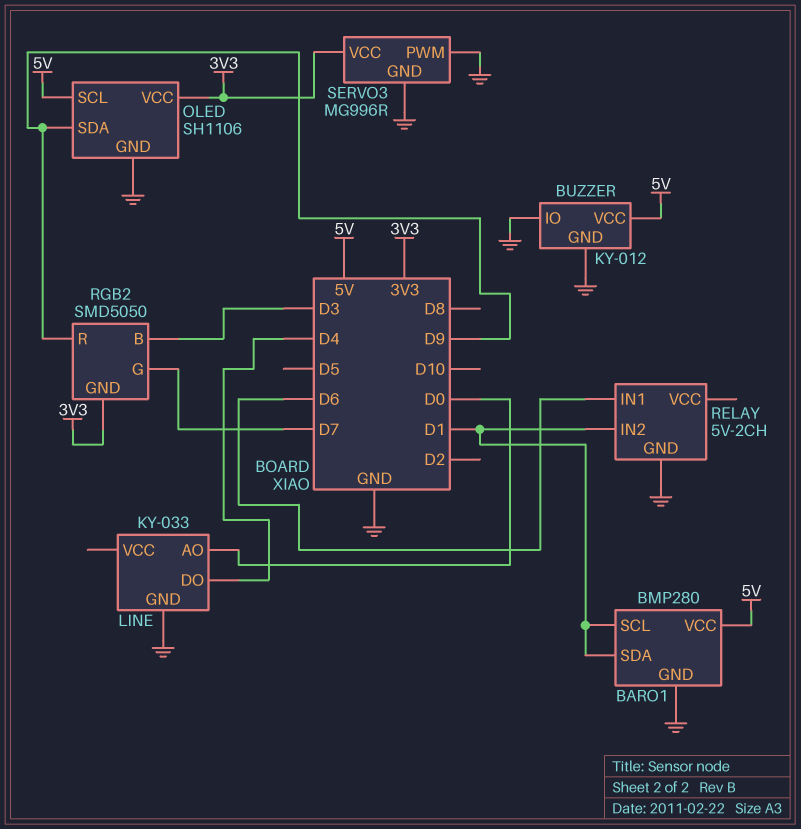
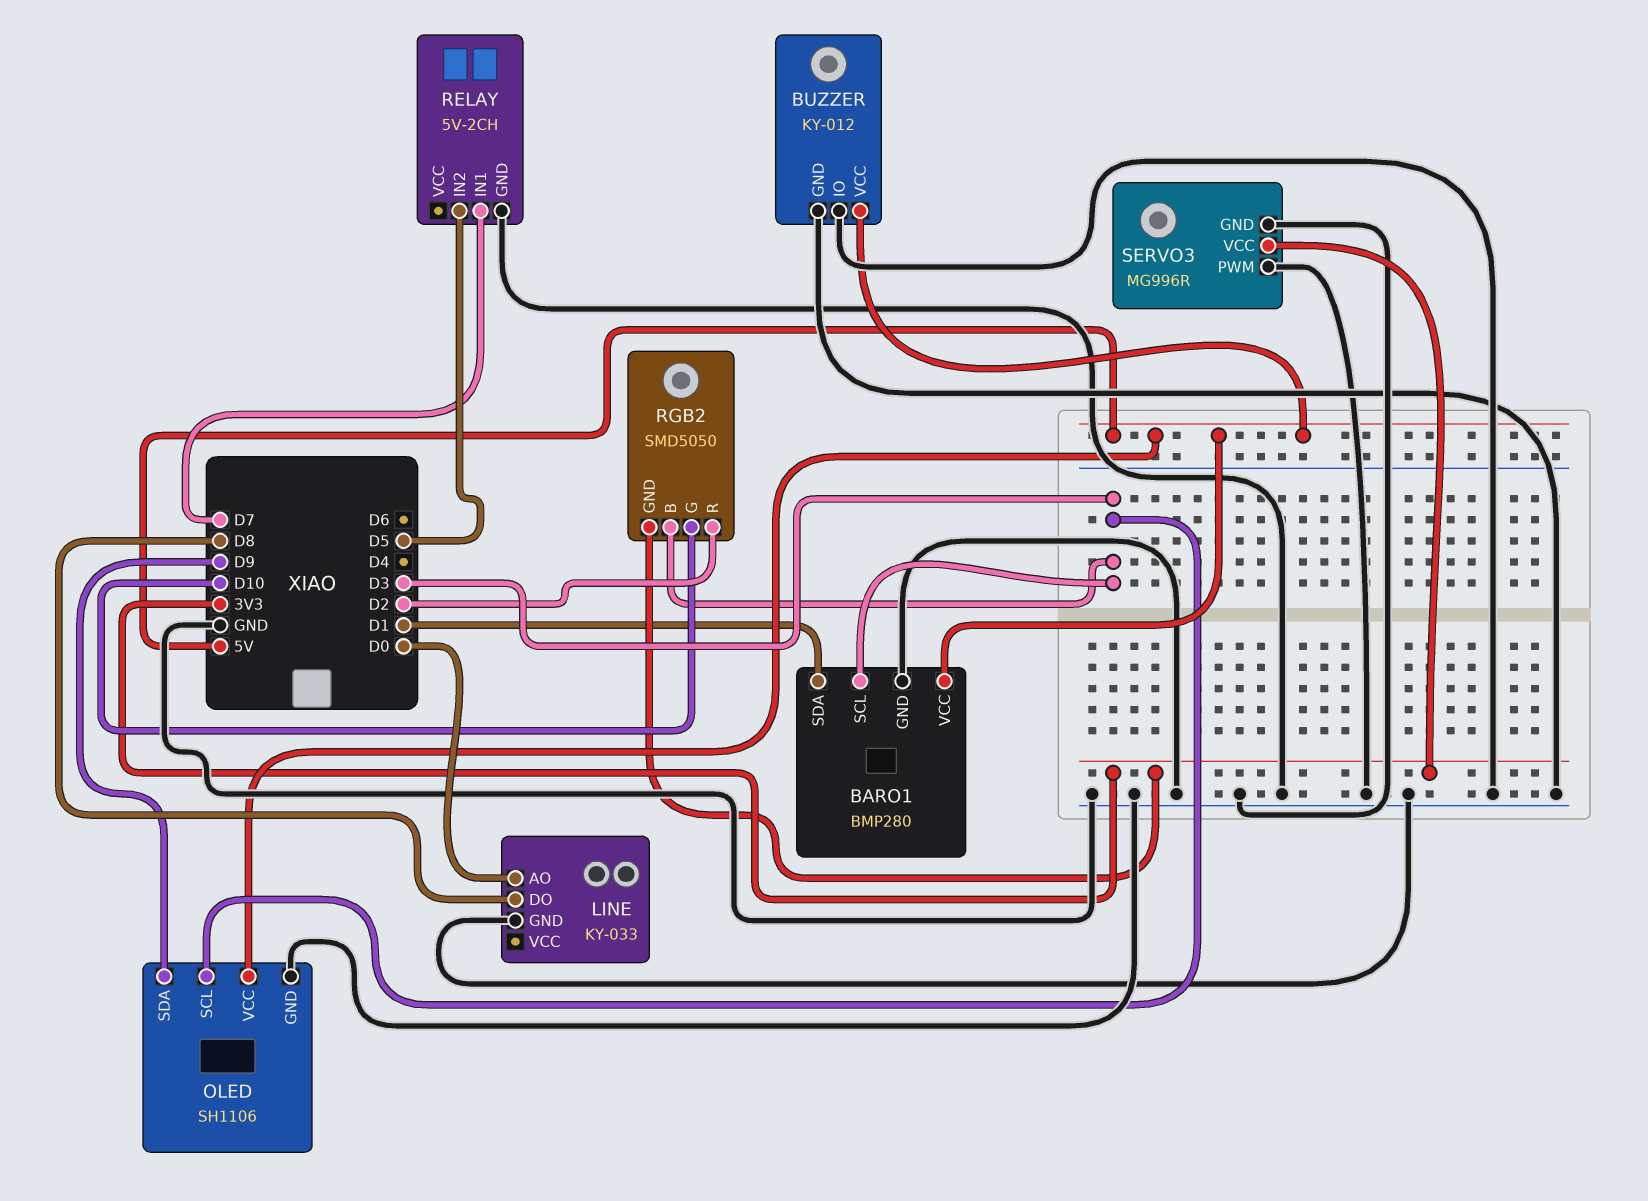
BARO1 pin SCL: D1 -> D3
LINE pin DO: D4 -> D8
OLED pin SCL: 5V -> D3
OLED pin VCC: 3V3 -> 5V
RELAY pin IN1: D6 -> D7
RELAY pin IN2: D1 -> D5
RGB2 pin G: D7 -> D10
RGB2 pin R: D9 -> D2

